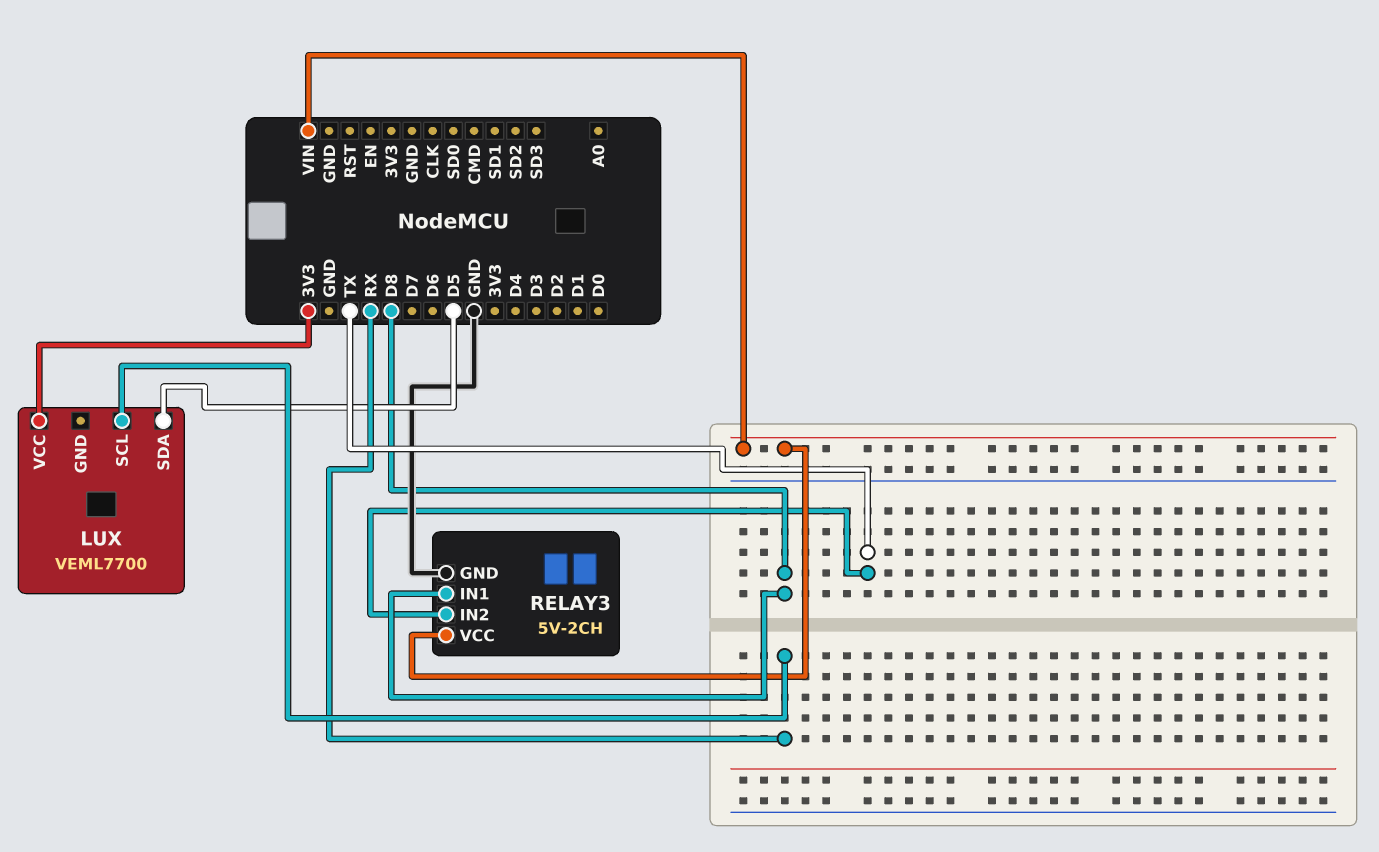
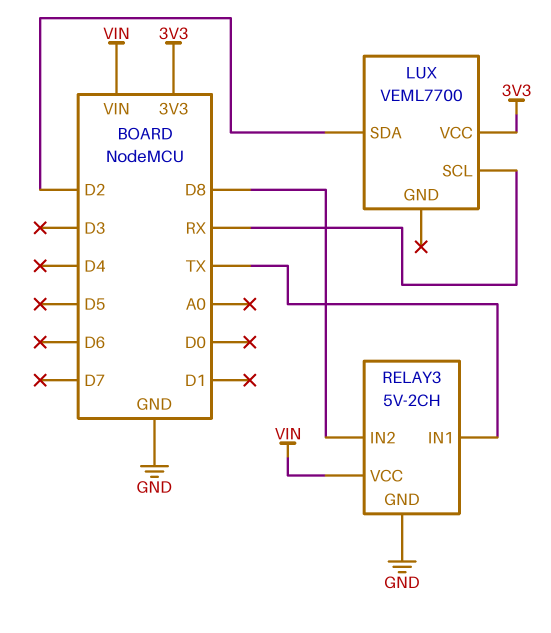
LUX pin SDA: D5 -> D2
RELAY3 pin IN1: D8 -> TX
RELAY3 pin IN2: TX -> D8

